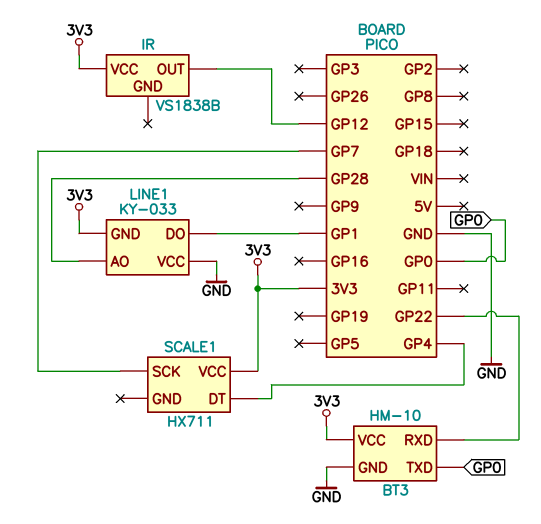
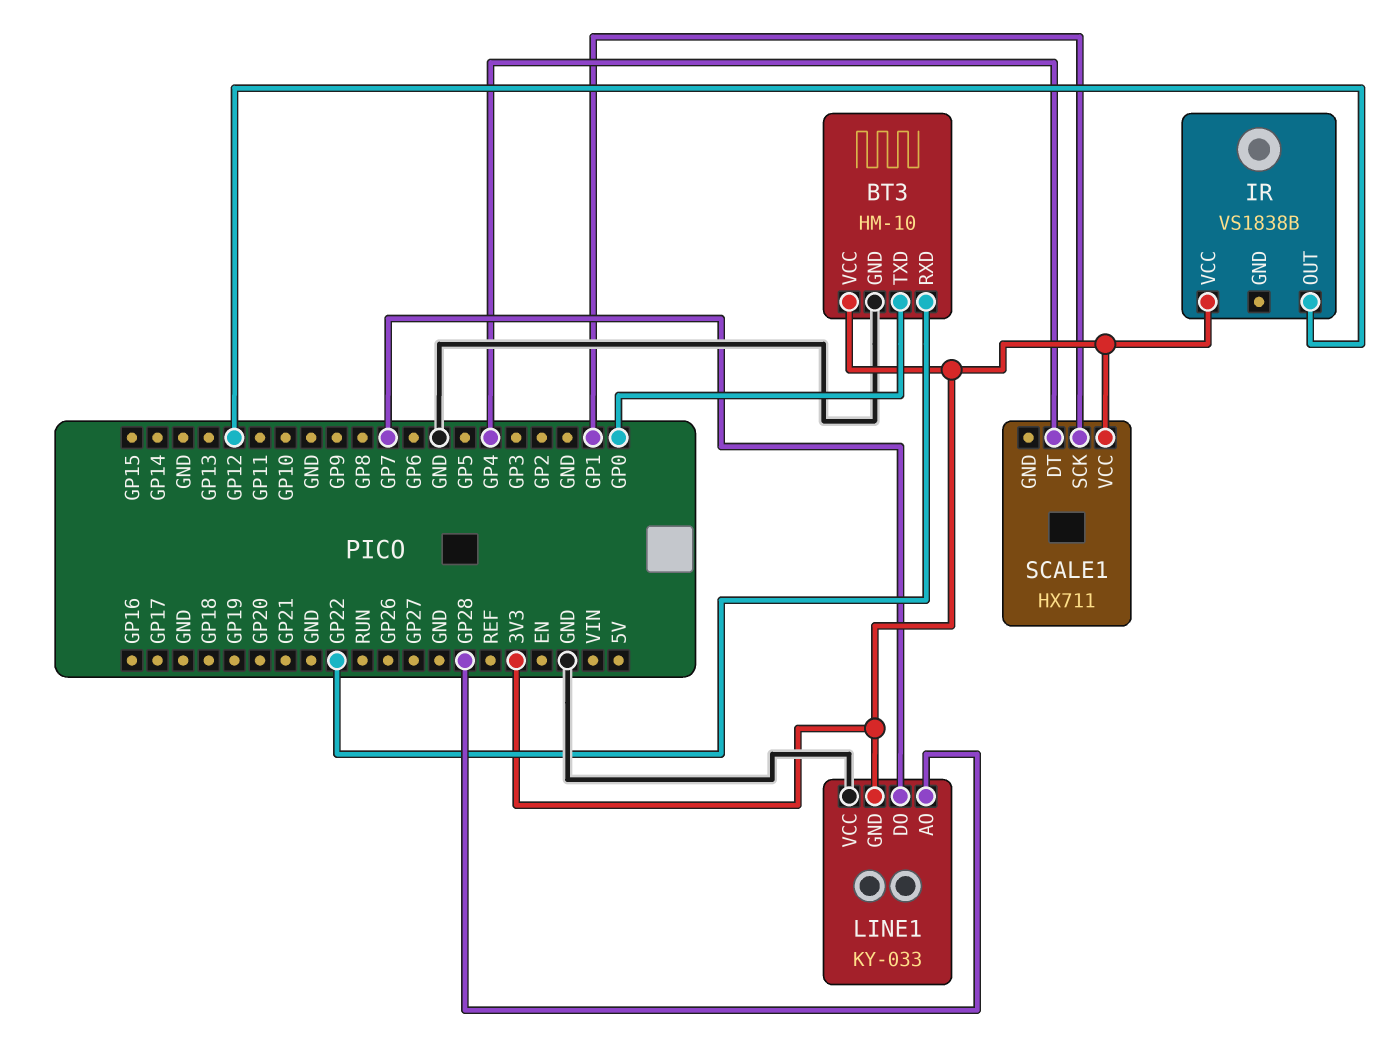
LINE1 pin DO: GP1 -> GP7
SCALE1 pin SCK: GP7 -> GP1

